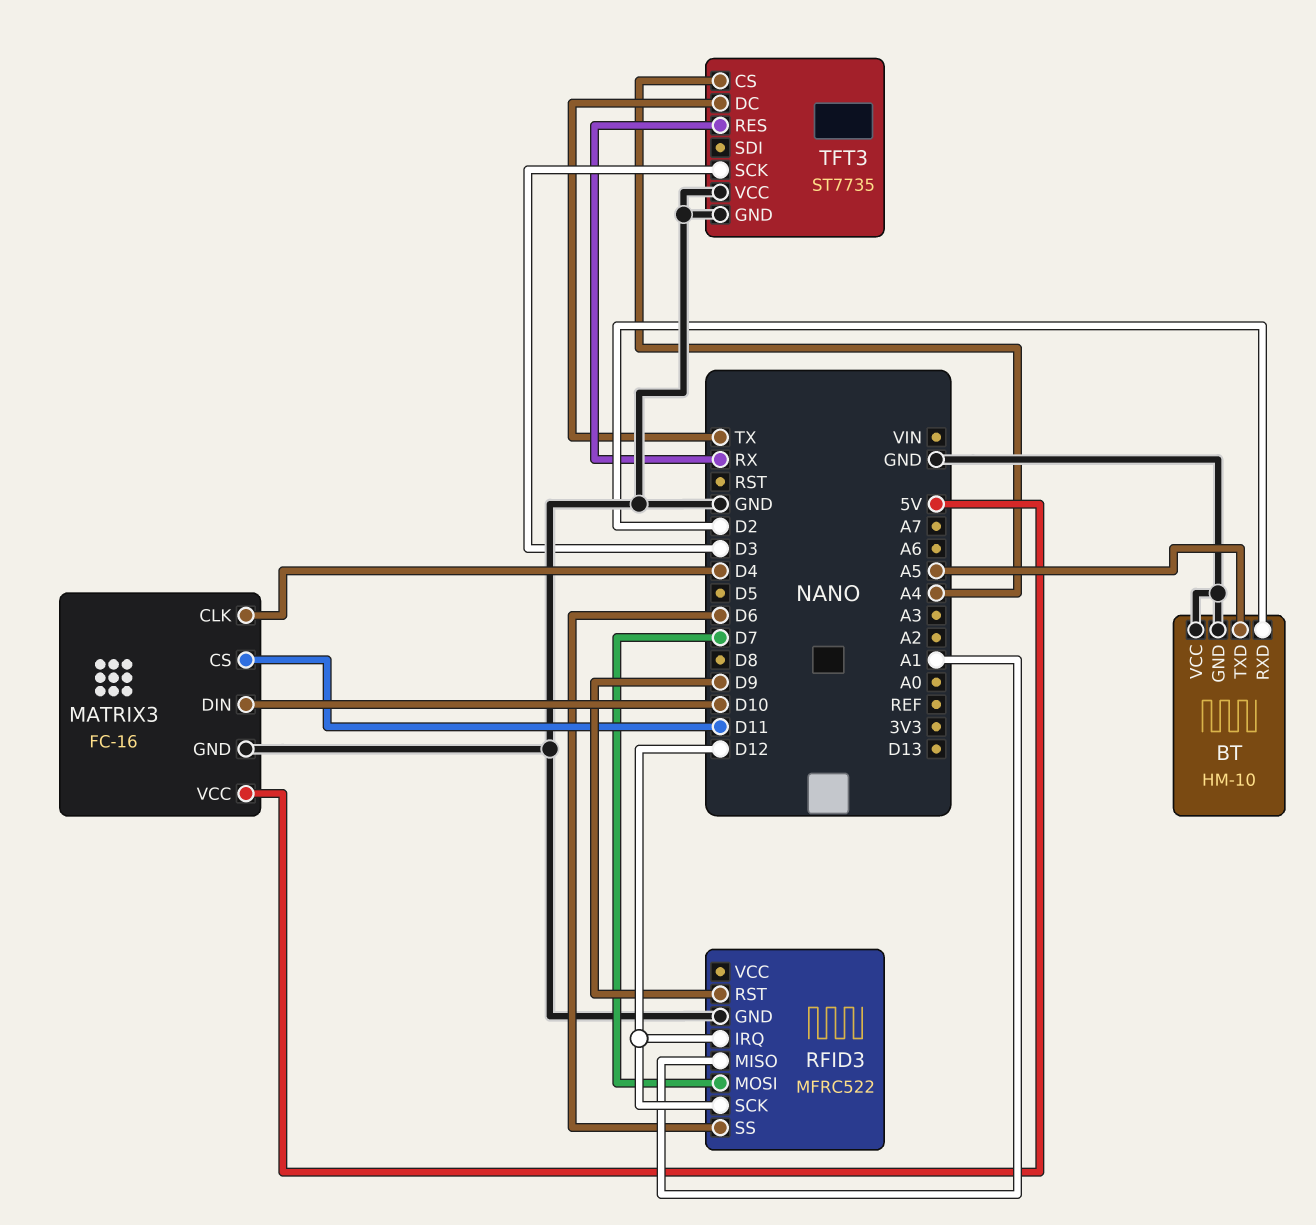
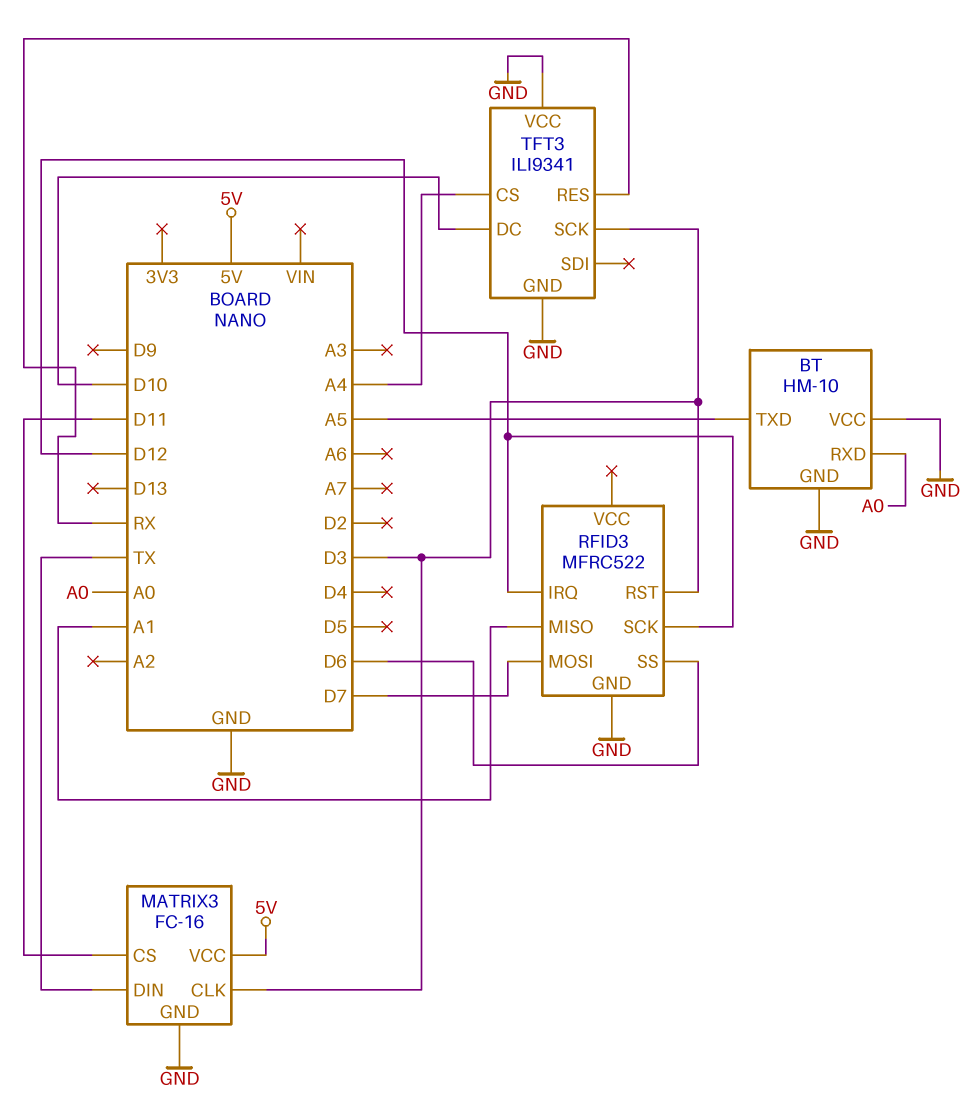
BT pin RXD: D2 -> A0
MATRIX3 pin CLK: D4 -> D3
MATRIX3 pin DIN: D10 -> TX
RFID3 pin RST: D9 -> D3
TFT3: ST7735 -> ILI9341
TFT3 pin DC: TX -> D10

